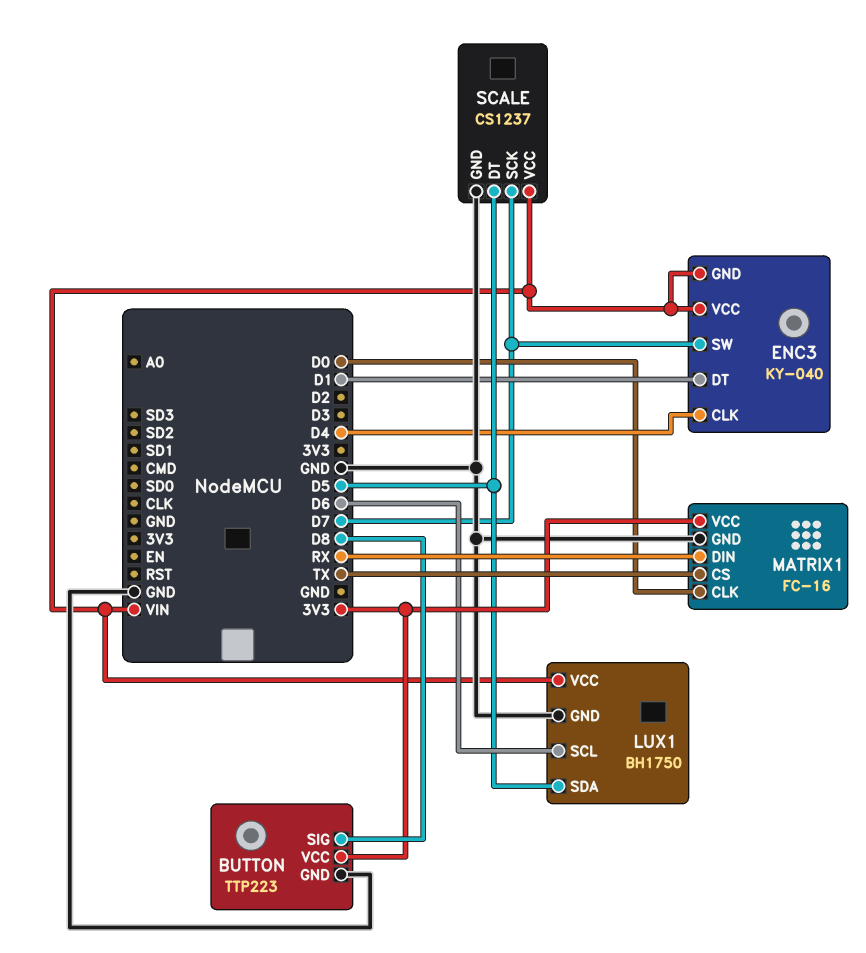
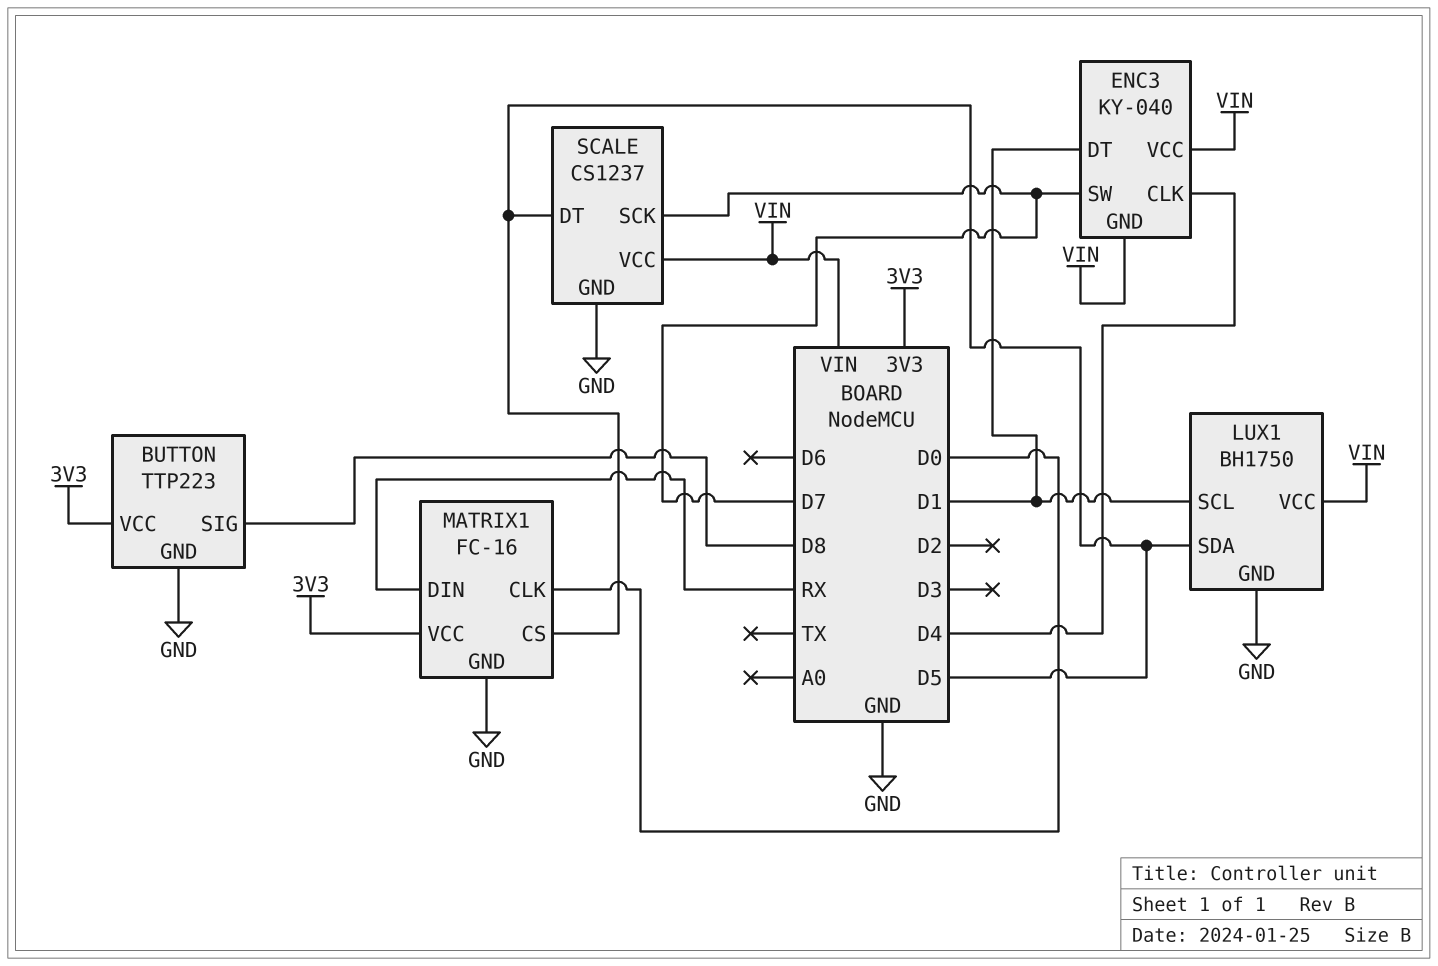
LUX1 pin SCL: D6 -> D1
MATRIX1 pin CS: TX -> D5

